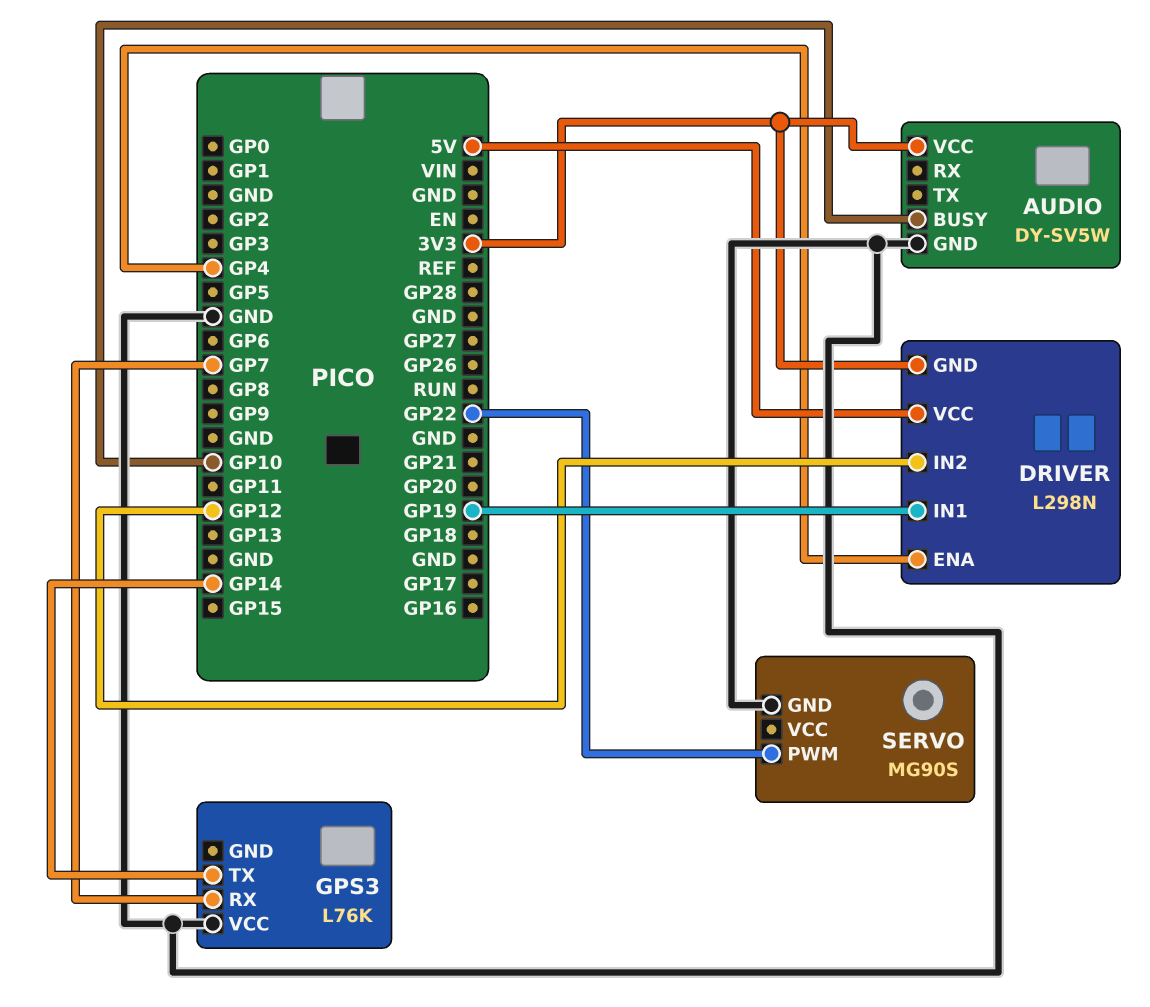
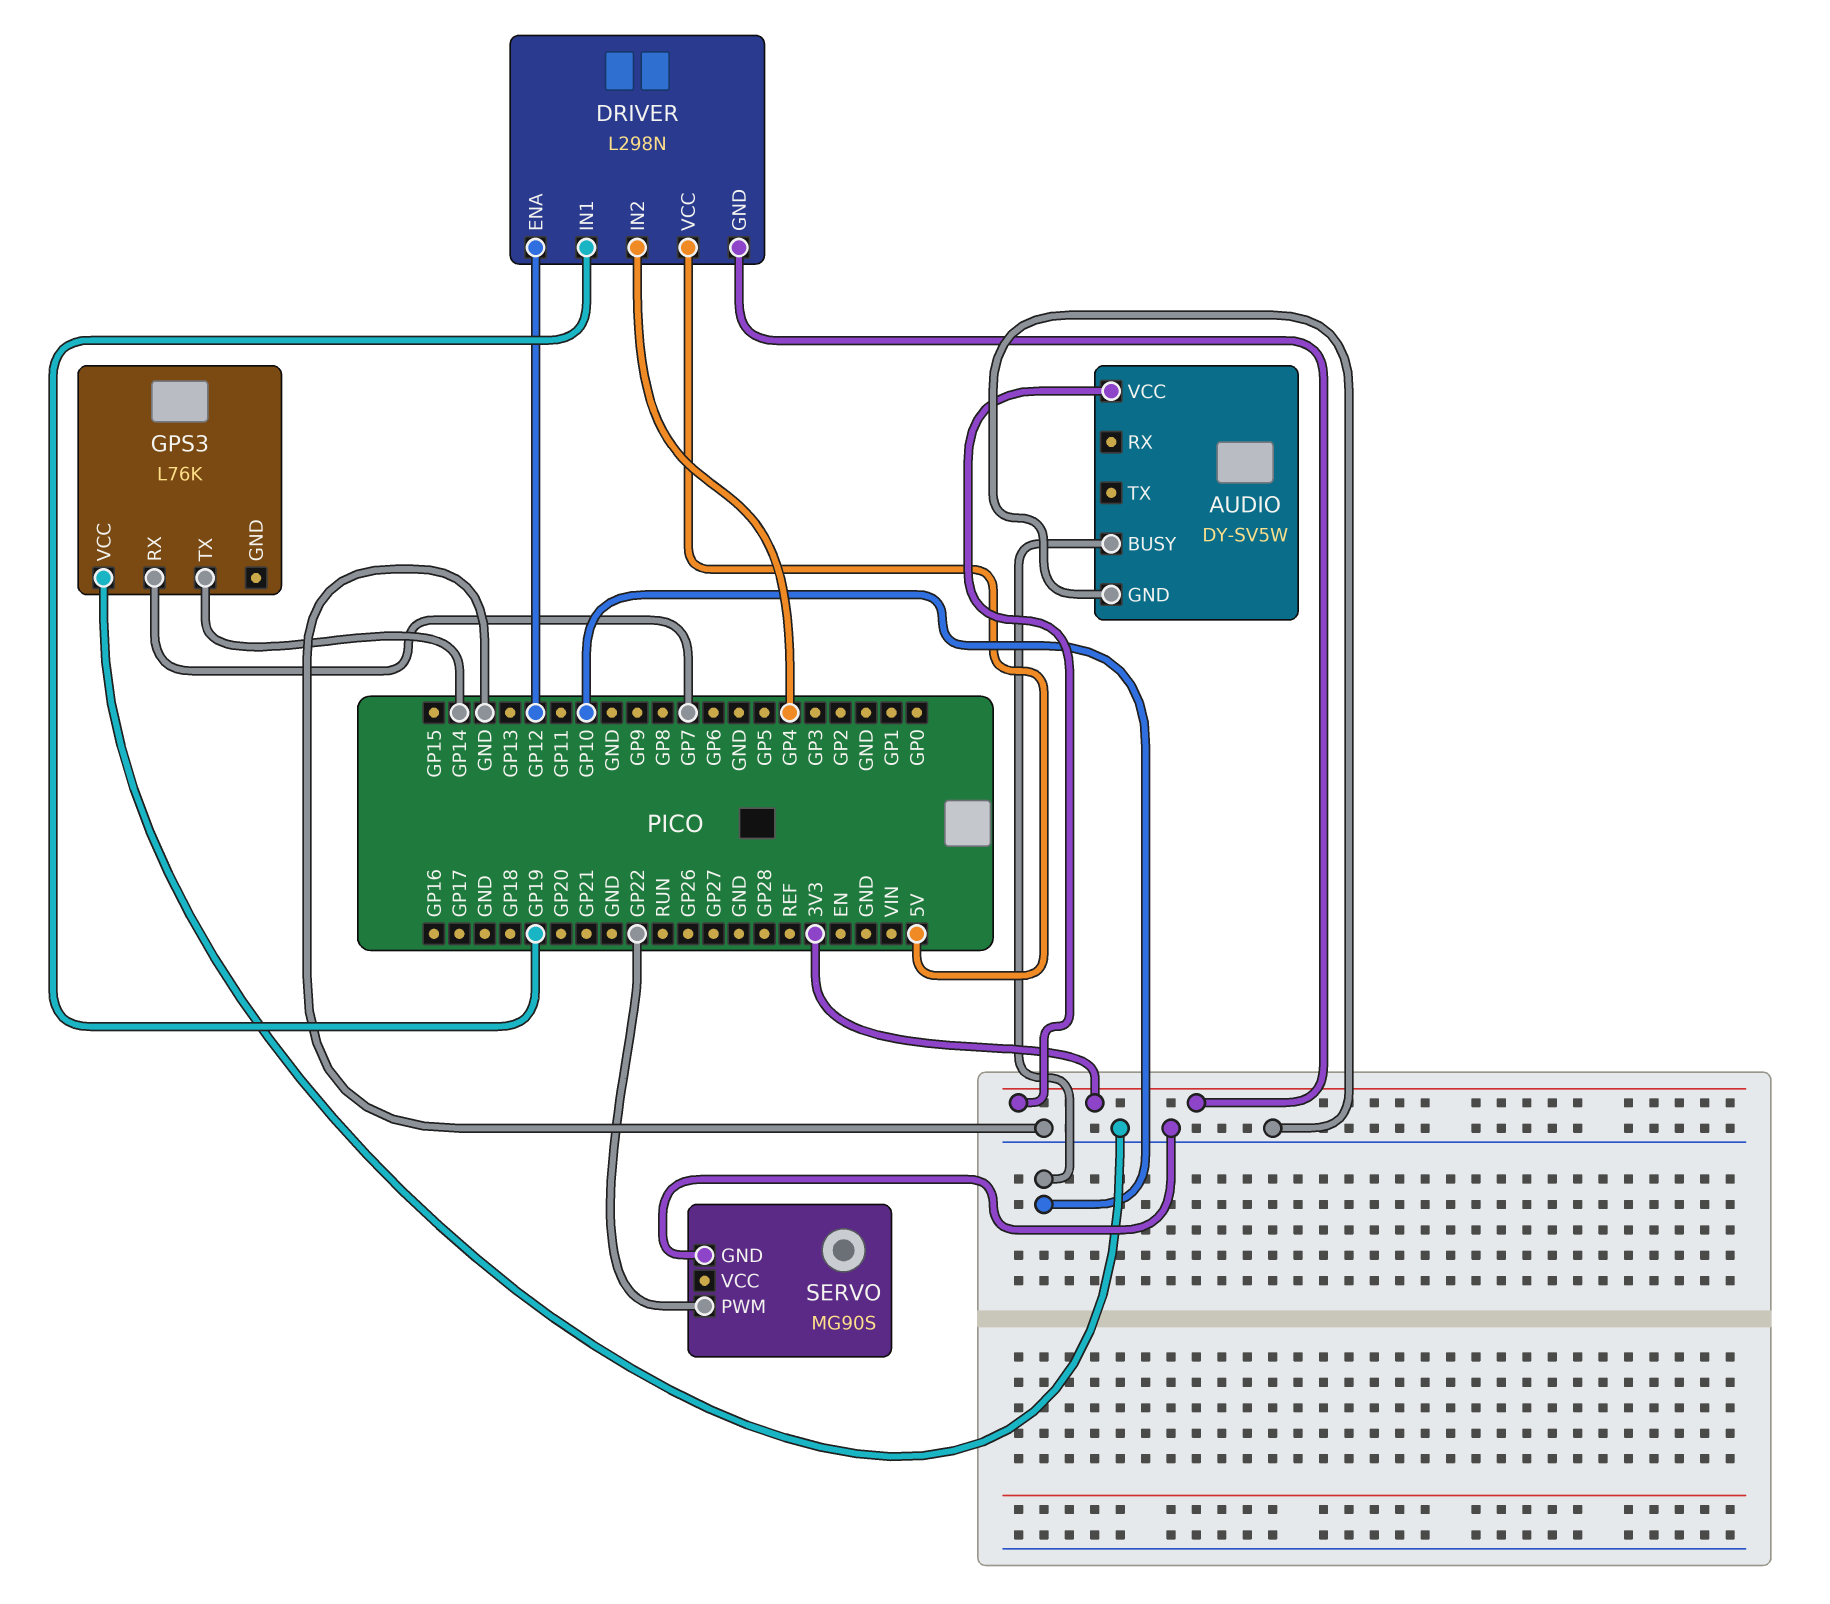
DRIVER pin ENA: GP4 -> GP12
DRIVER pin IN2: GP12 -> GP4

